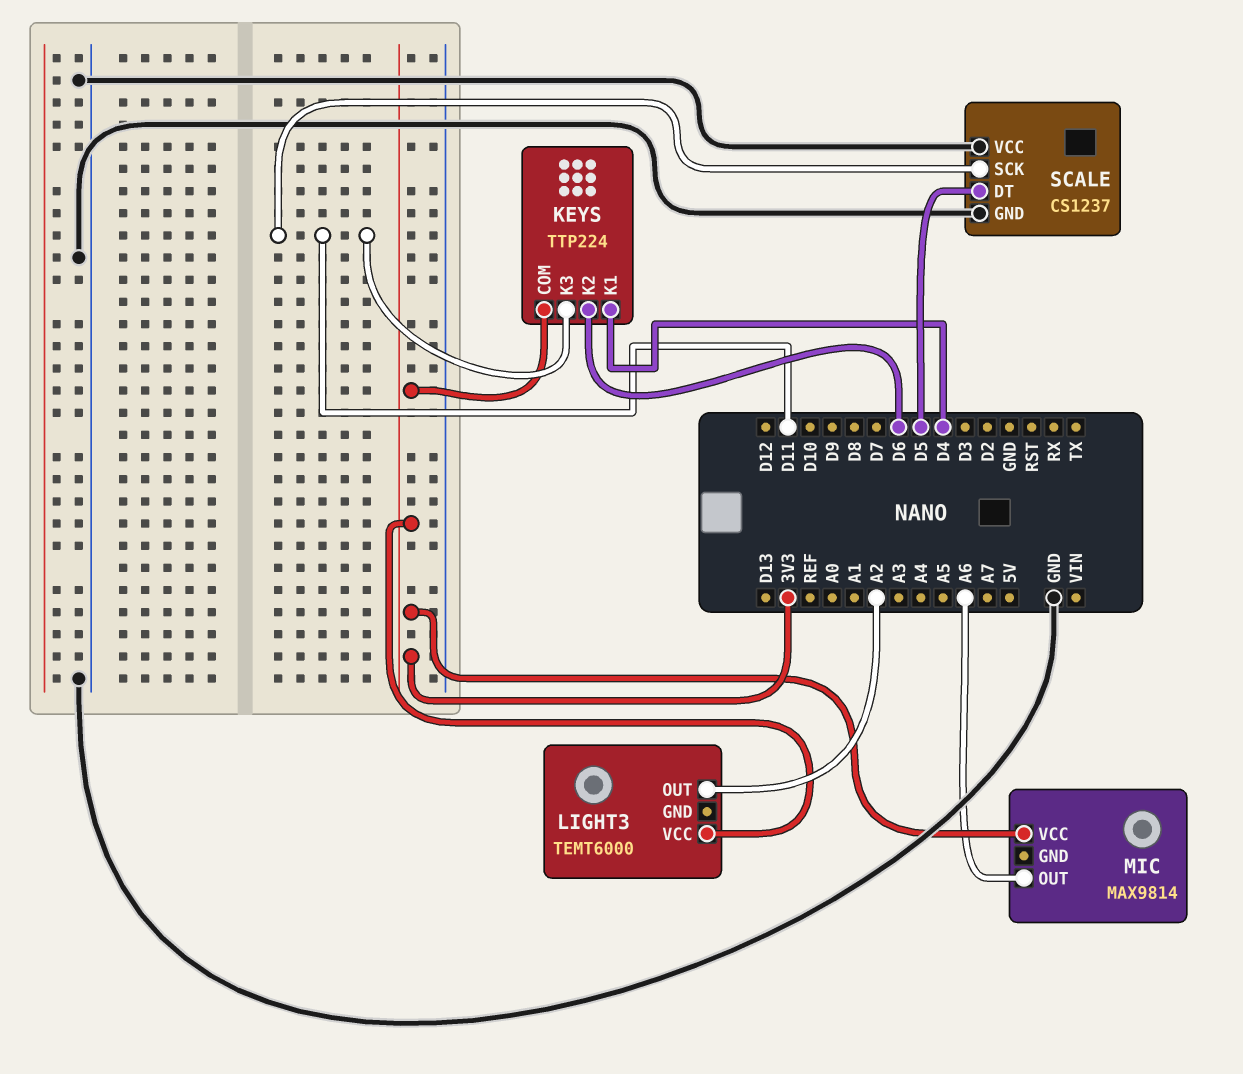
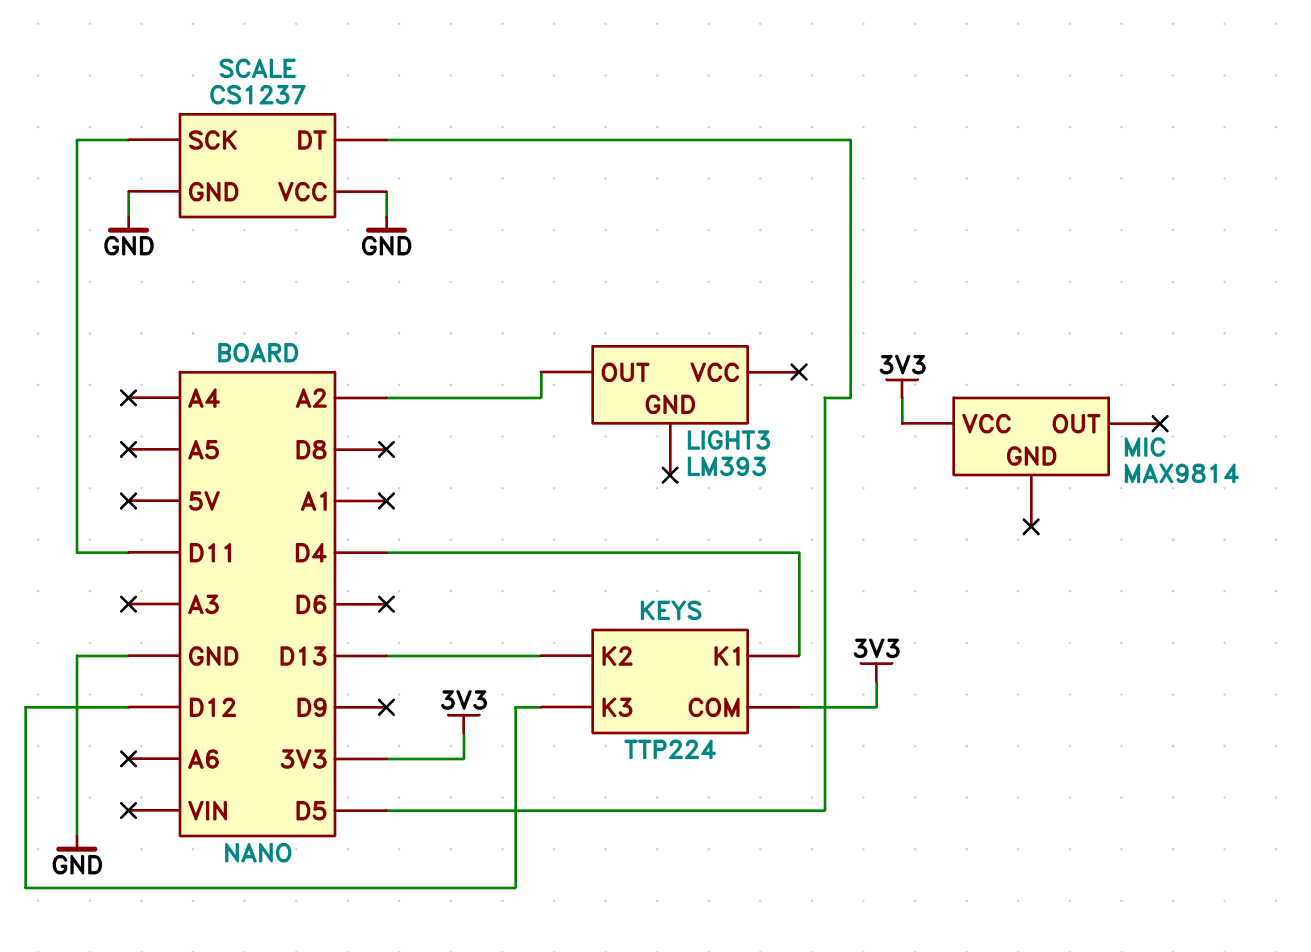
KEYS pin K2: D6 -> D13
KEYS pin K3: D11 -> D12
LIGHT3: TEMT6000 -> LM393
LIGHT3 pin VCC: 3V3 -> none
MIC pin OUT: A6 -> none

